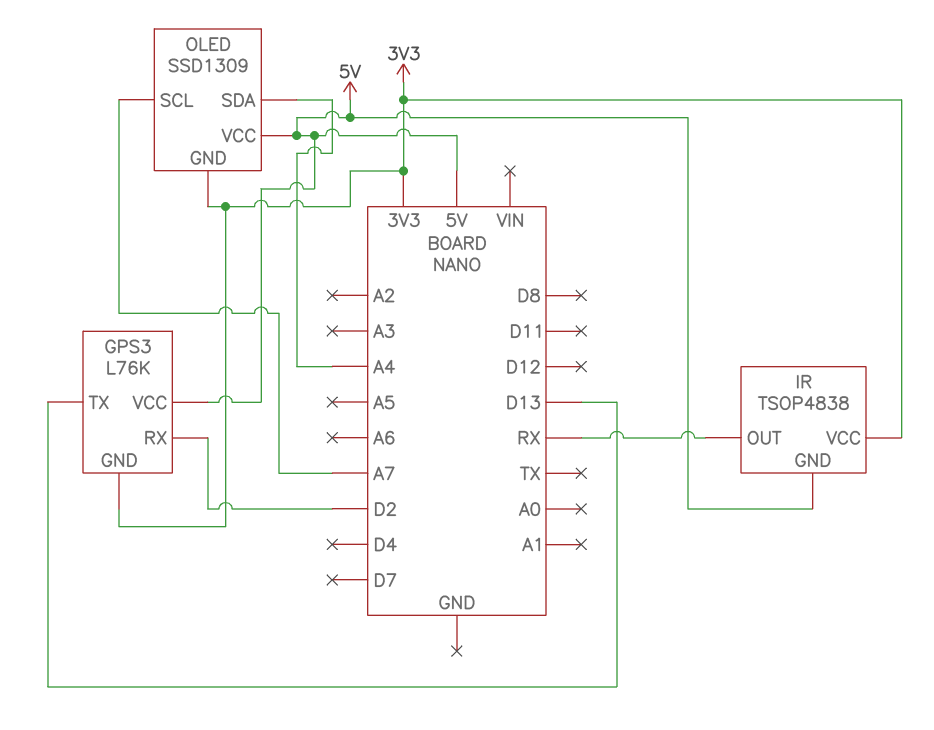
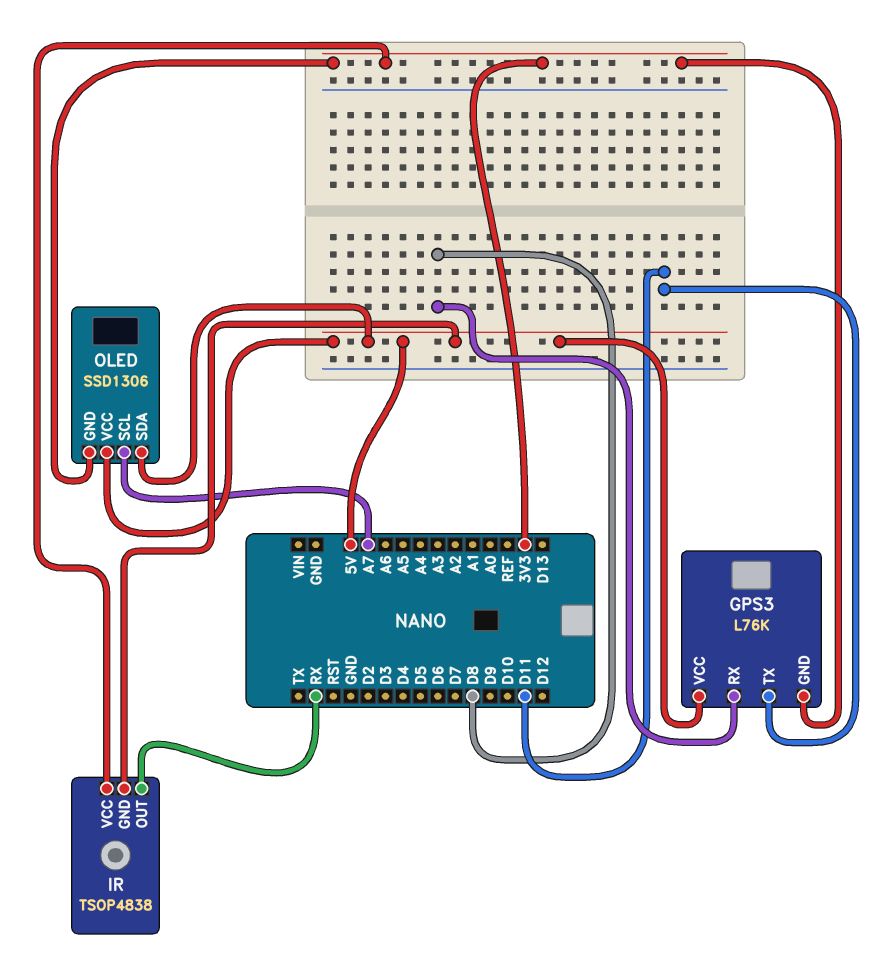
GPS3 pin RX: D2 -> D8
GPS3 pin TX: D13 -> D11
OLED: SSD1309 -> SSD1306
OLED pin SDA: A4 -> 5V

